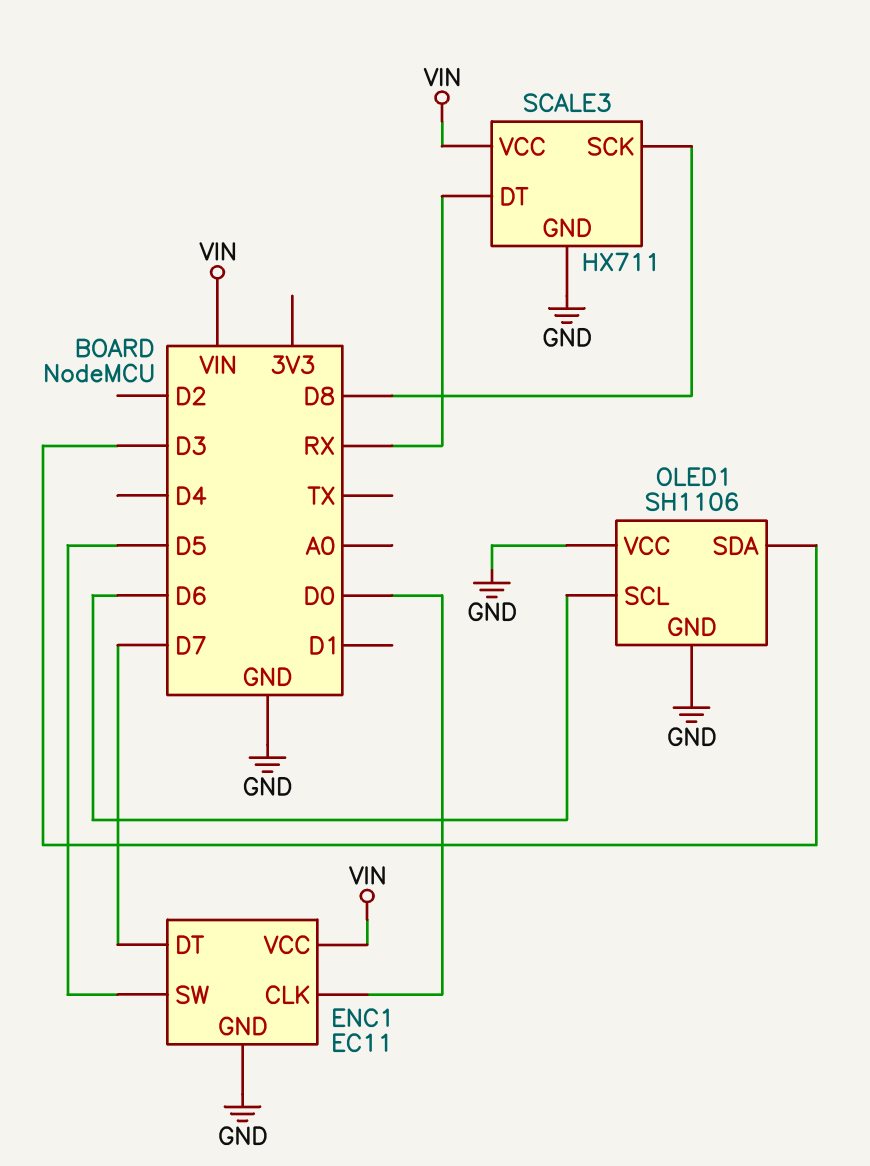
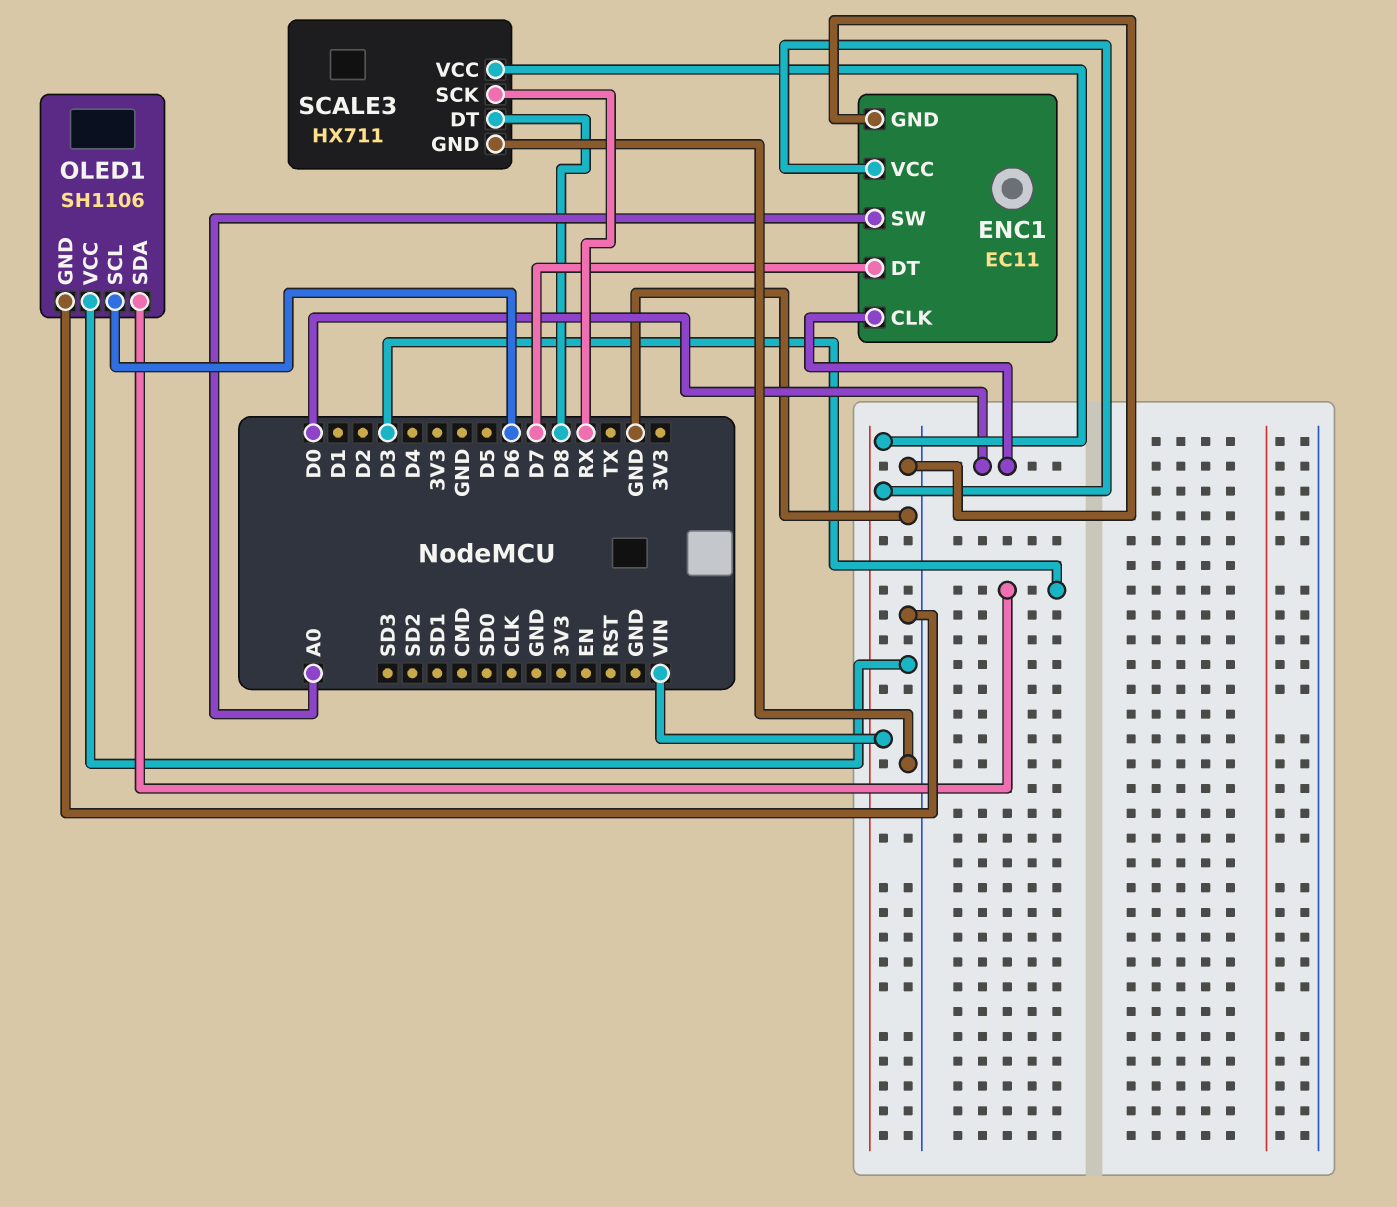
ENC1 pin SW: D5 -> A0
SCALE3 pin DT: RX -> D8
SCALE3 pin SCK: D8 -> RX

